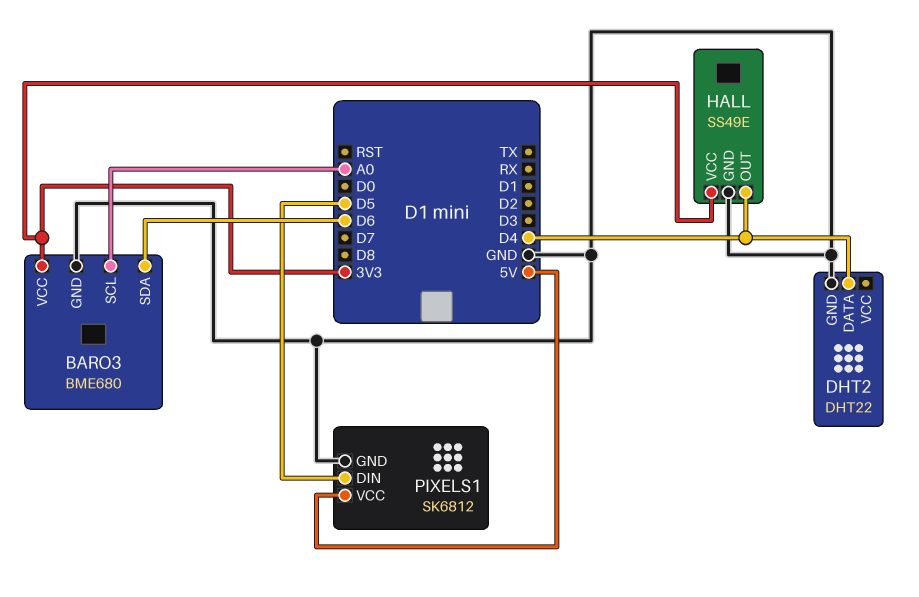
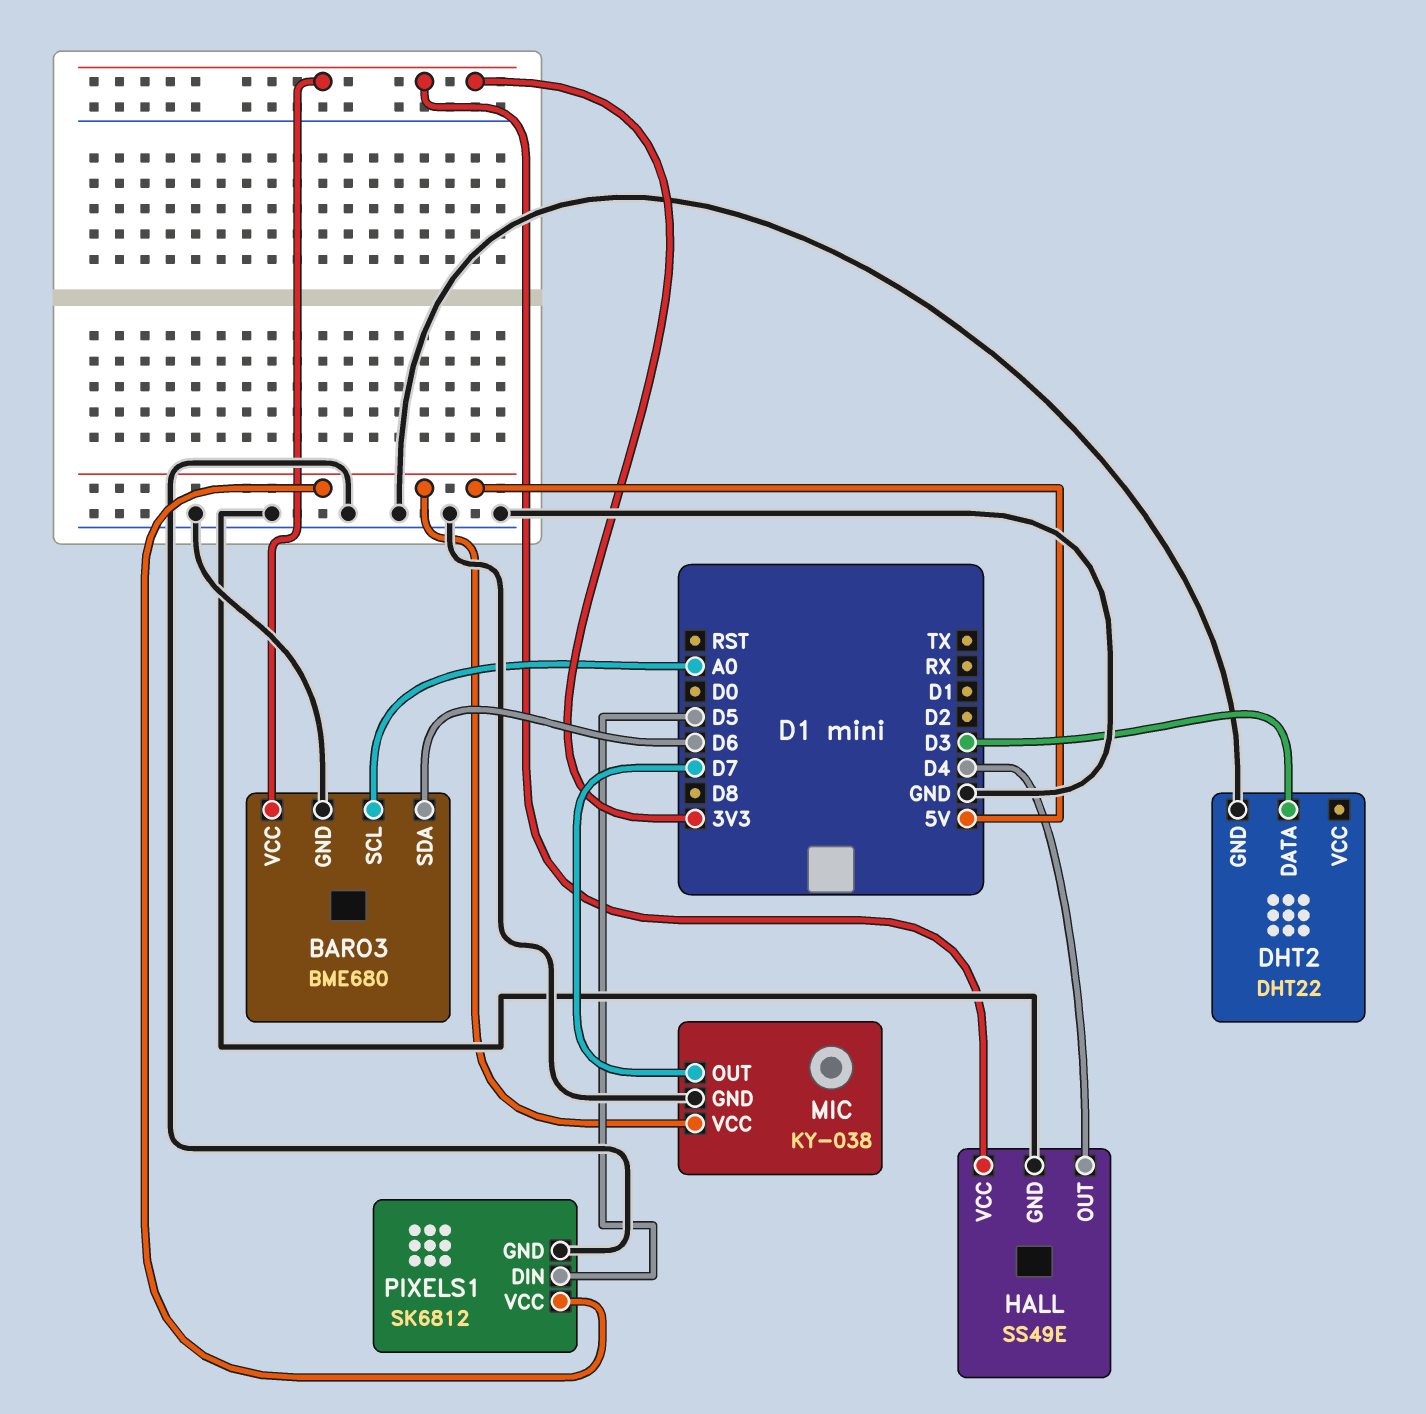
DHT2 pin DATA: D4 -> D3
MIC: none -> KY-038
MIC pin GND: none -> GND
MIC pin OUT: none -> D7
MIC pin VCC: none -> 5V

